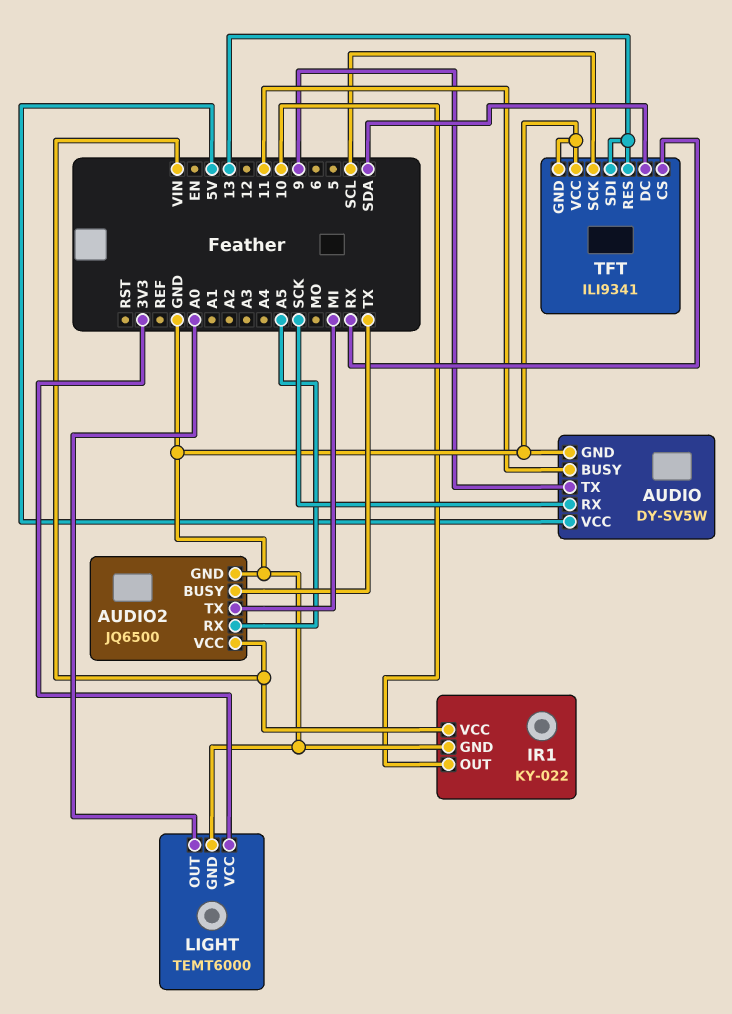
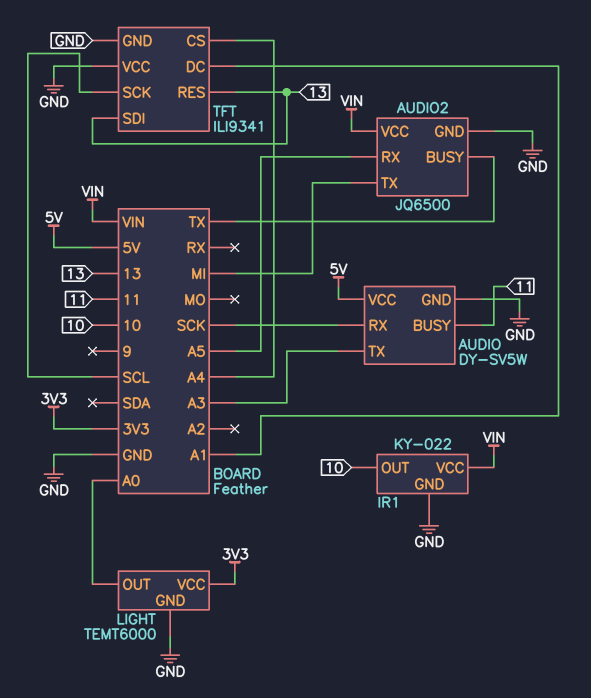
AUDIO pin TX: 9 -> A3
TFT pin CS: RX -> A4
TFT pin DC: SDA -> A1

